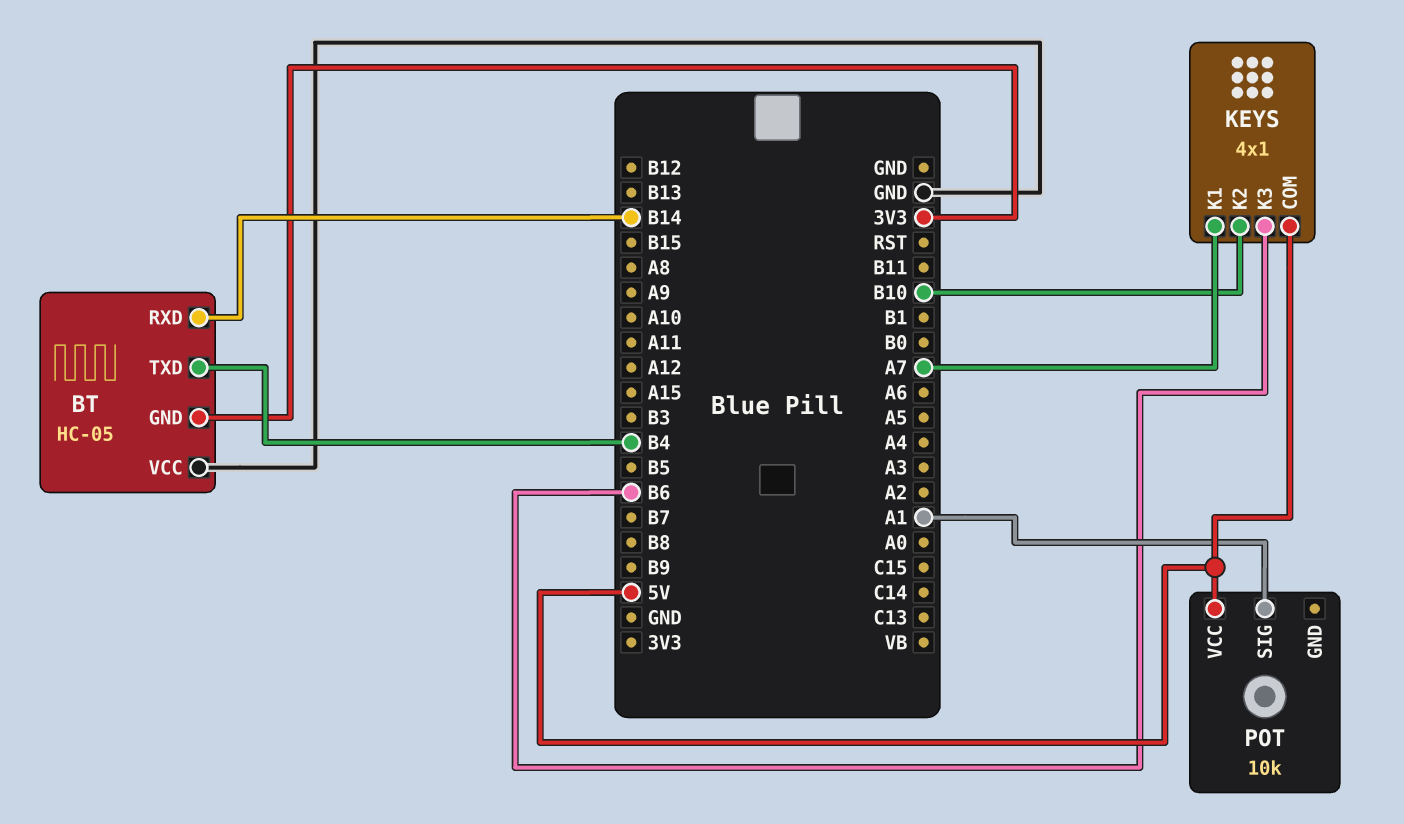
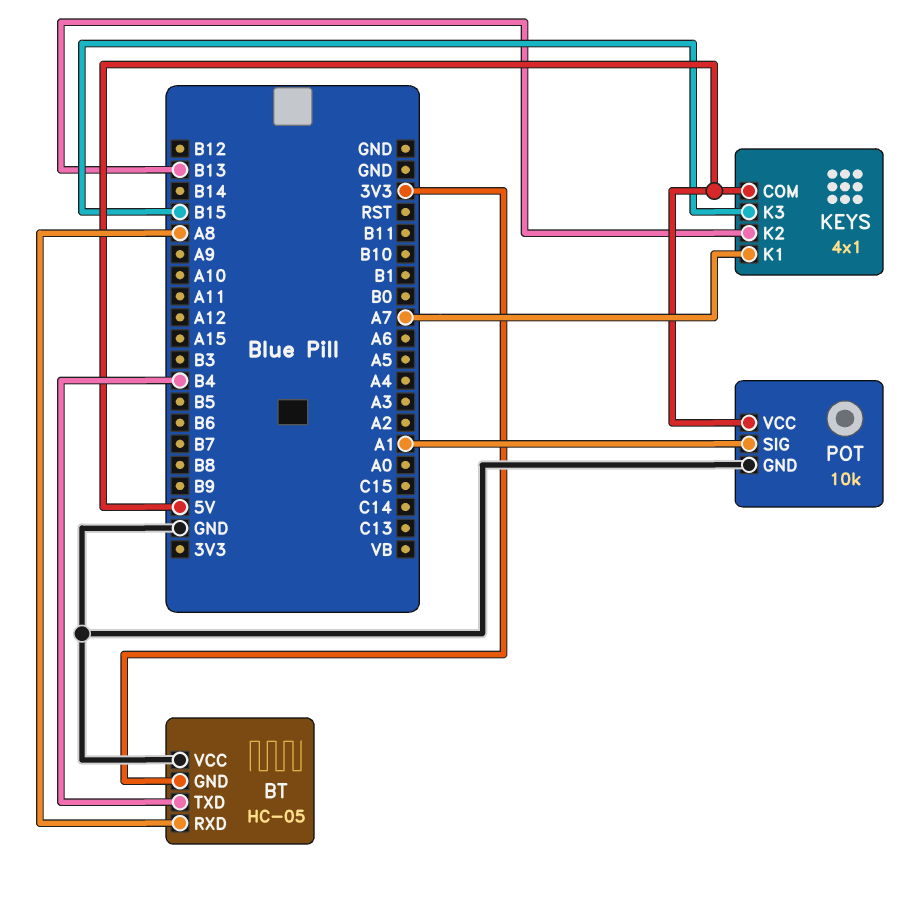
BT pin RXD: B14 -> A8
KEYS pin K2: B10 -> B13
KEYS pin K3: B6 -> B15
POT pin GND: none -> GND

